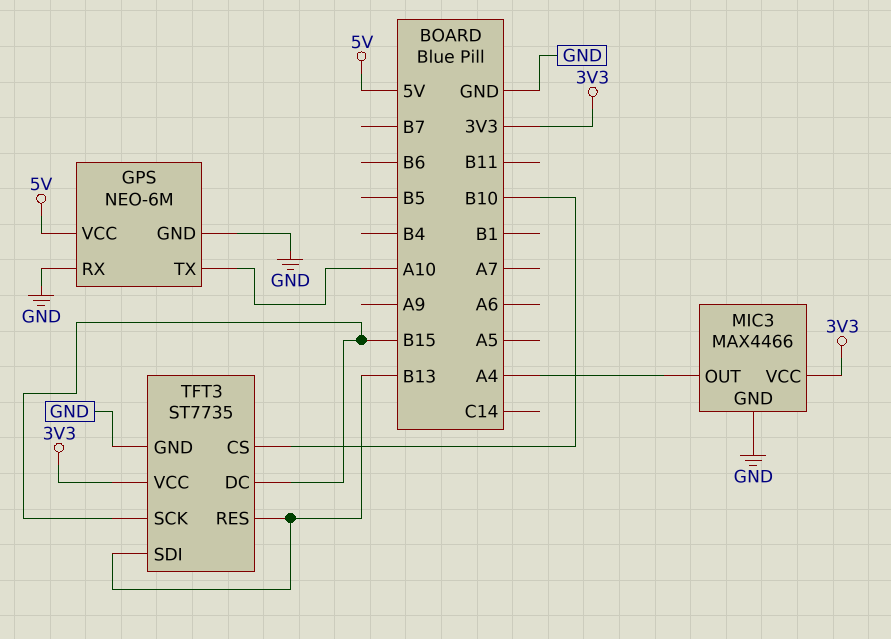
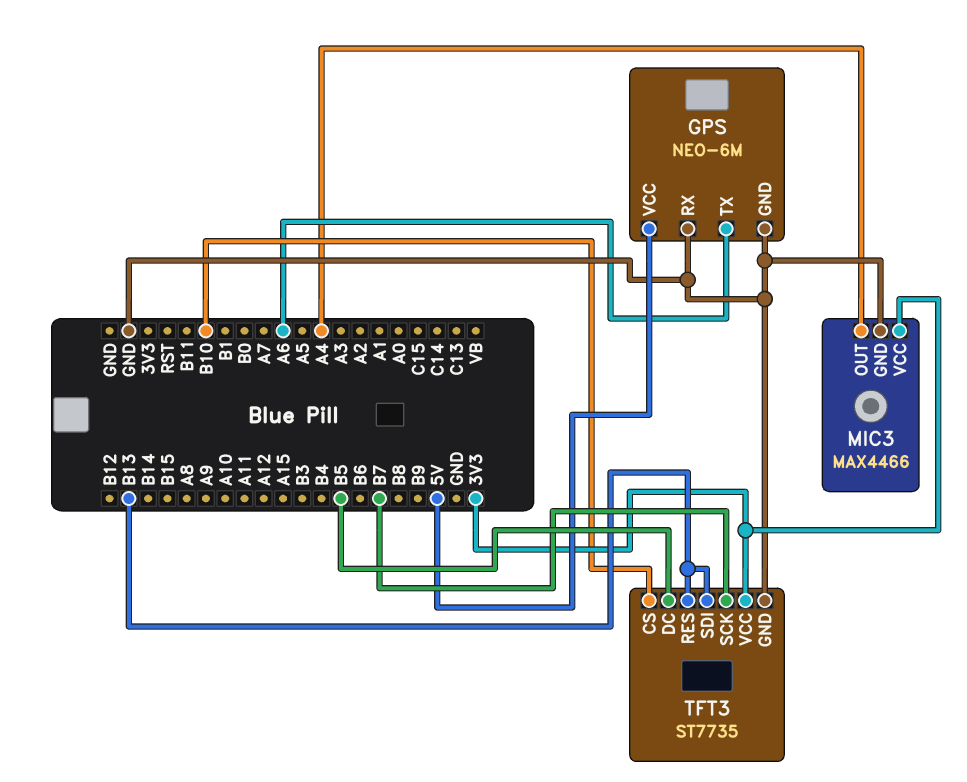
GPS pin TX: A10 -> A6
TFT3 pin DC: B15 -> B5
TFT3 pin SCK: B15 -> B7

